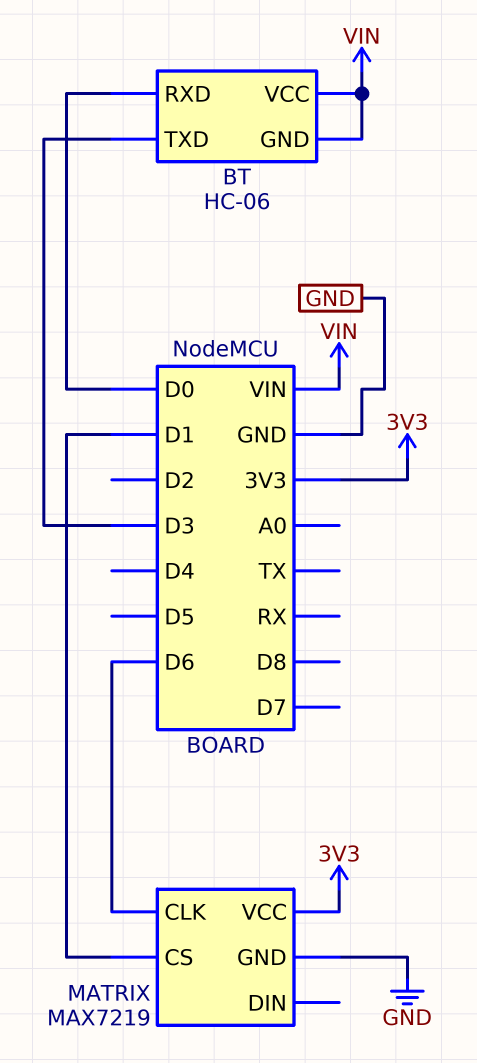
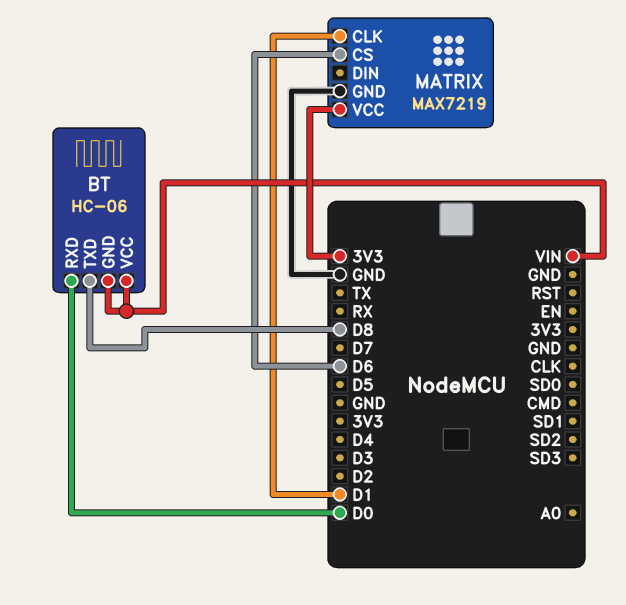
BT pin TXD: D3 -> D8
MATRIX pin CLK: D6 -> D1
MATRIX pin CS: D1 -> D6

